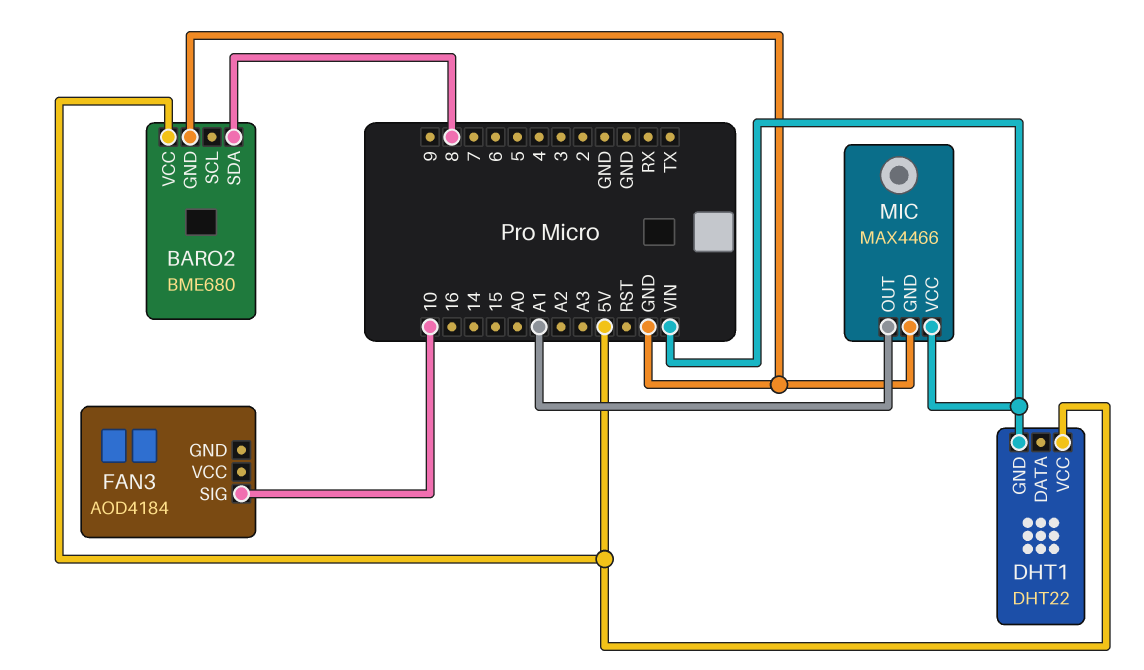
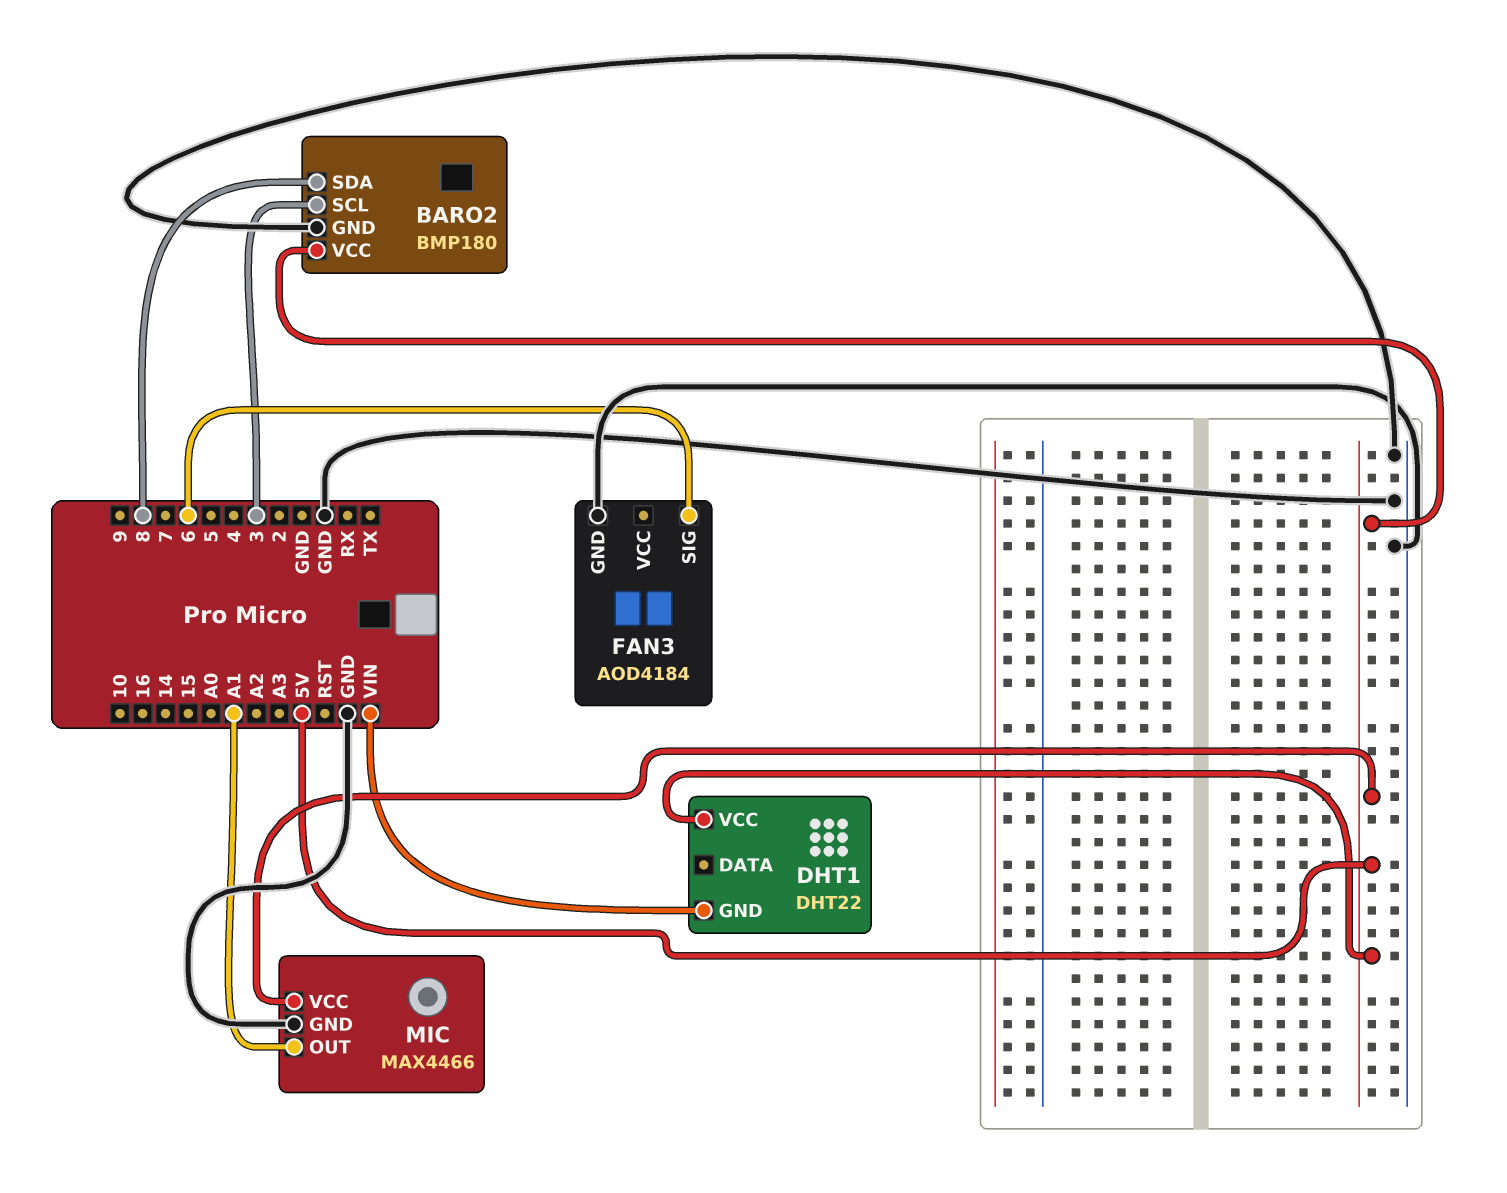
BARO2: BME680 -> BMP180
BARO2 pin SCL: none -> 3
FAN3 pin GND: none -> GND
FAN3 pin SIG: 10 -> 6
MIC pin VCC: VIN -> 5V

